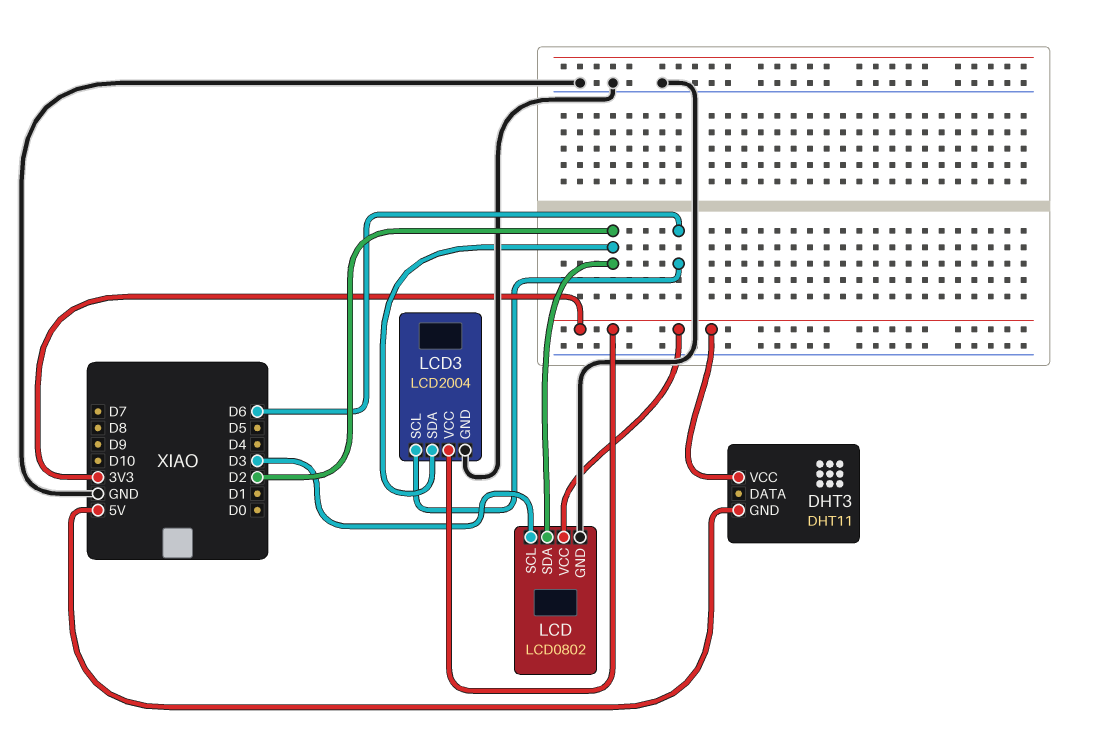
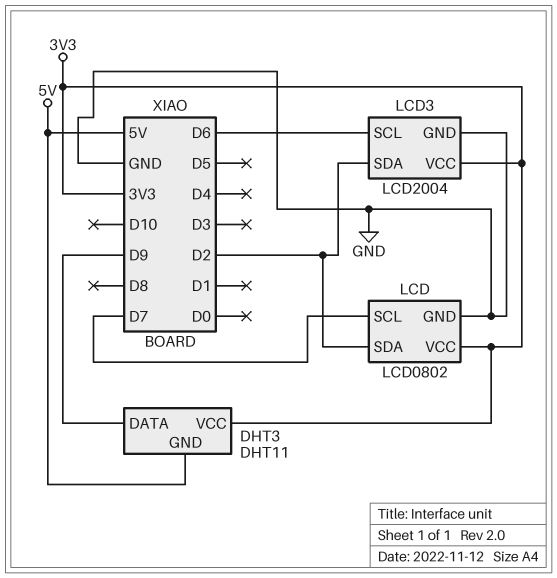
DHT3 pin DATA: none -> D9
LCD pin SCL: D3 -> D7

